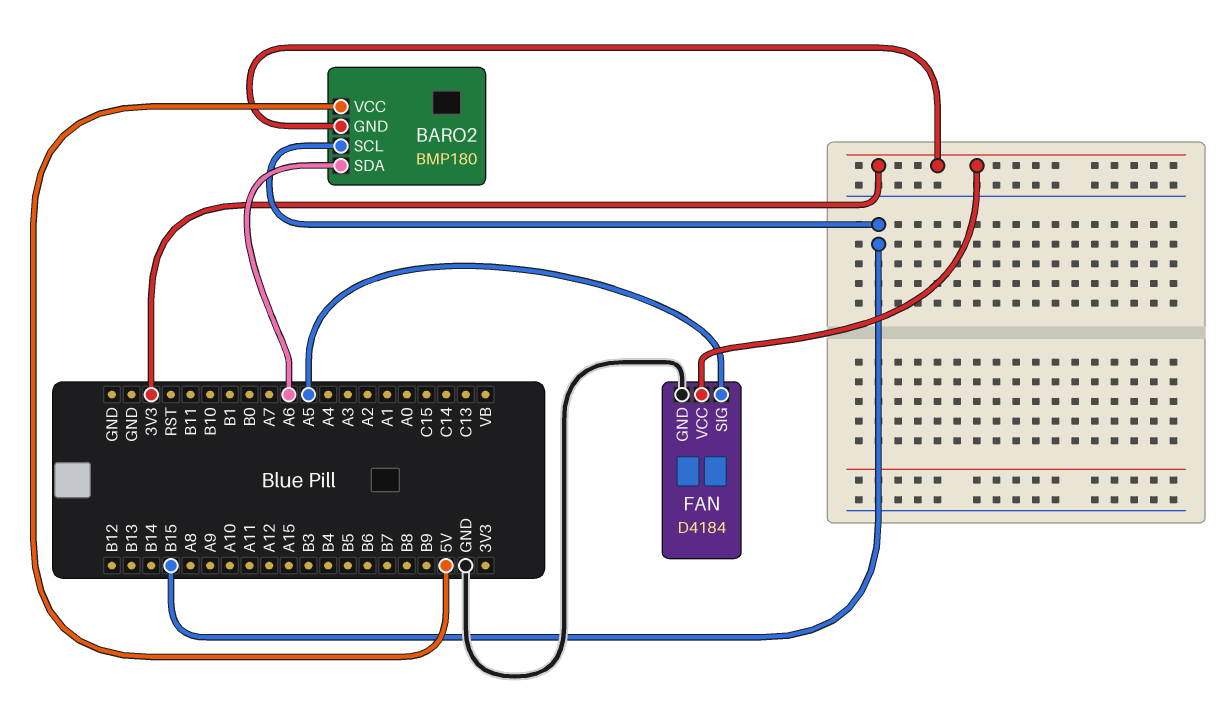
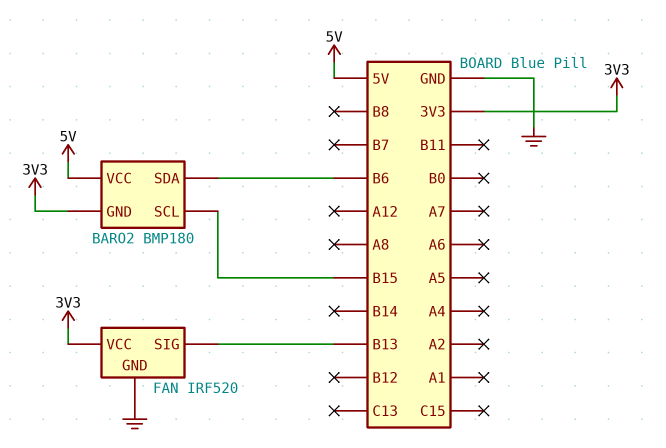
BARO2 pin SDA: A6 -> B6
FAN: D4184 -> IRF520
FAN pin SIG: A5 -> B13

